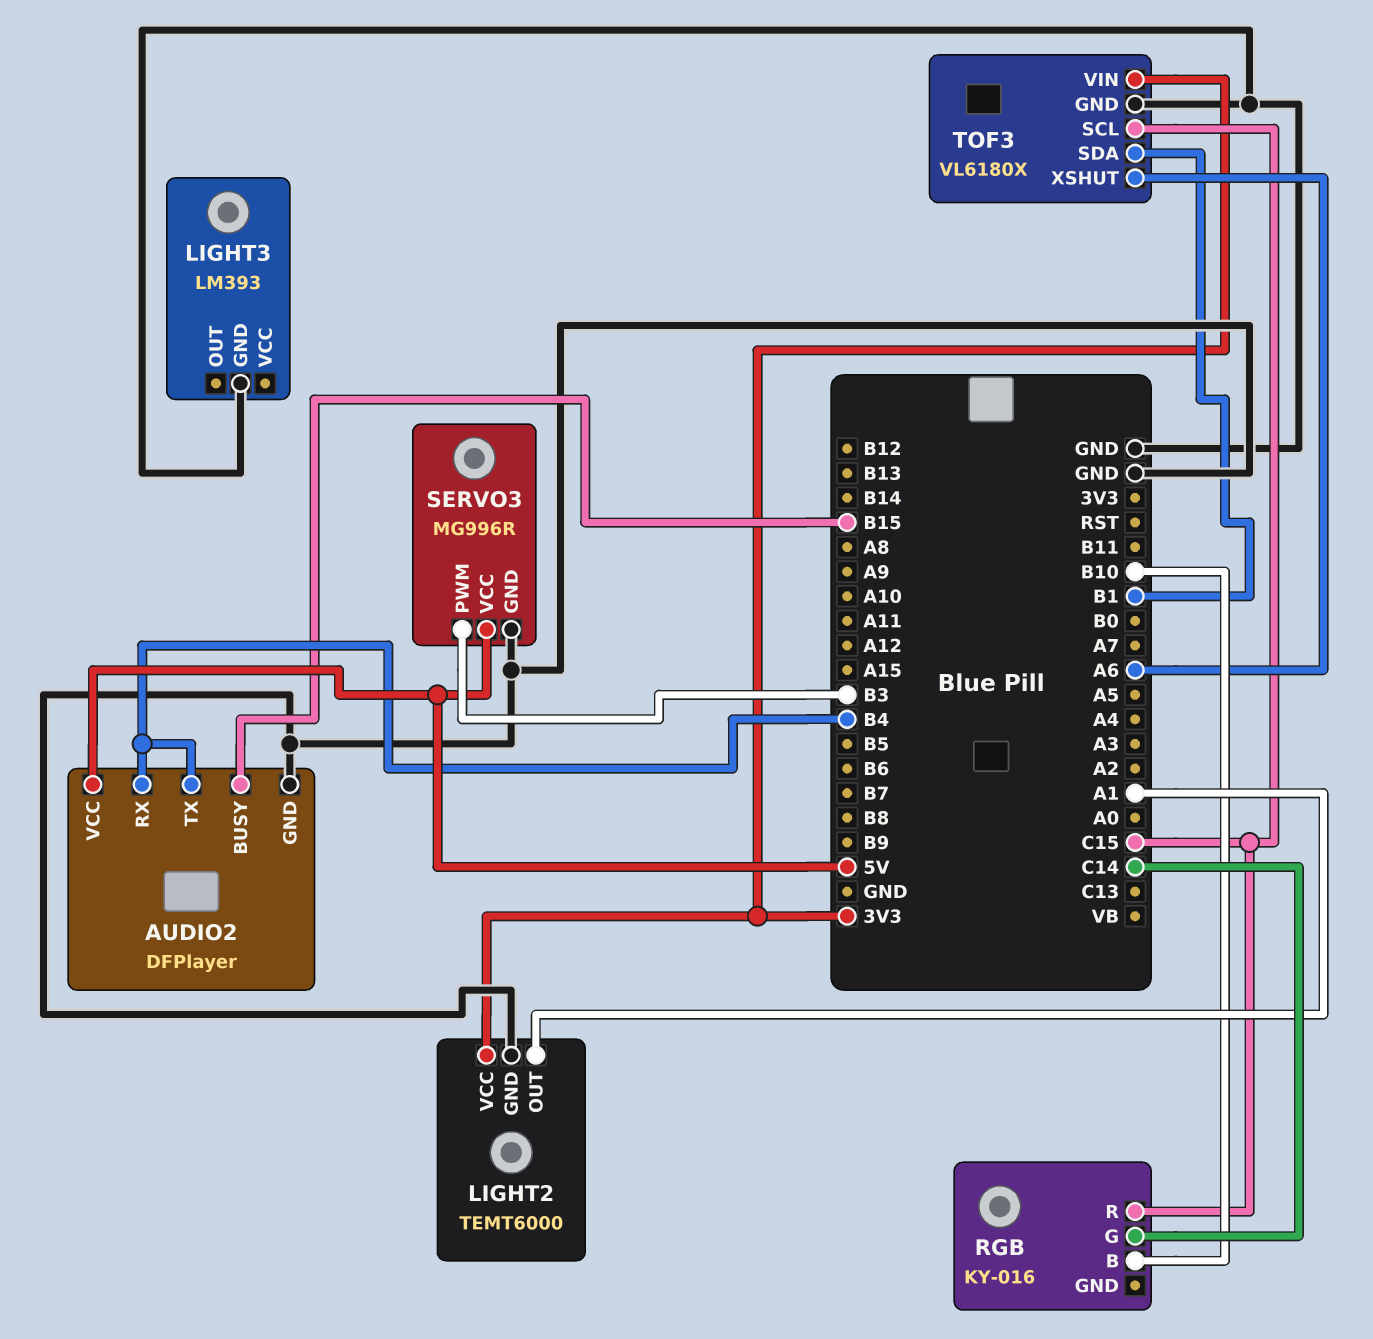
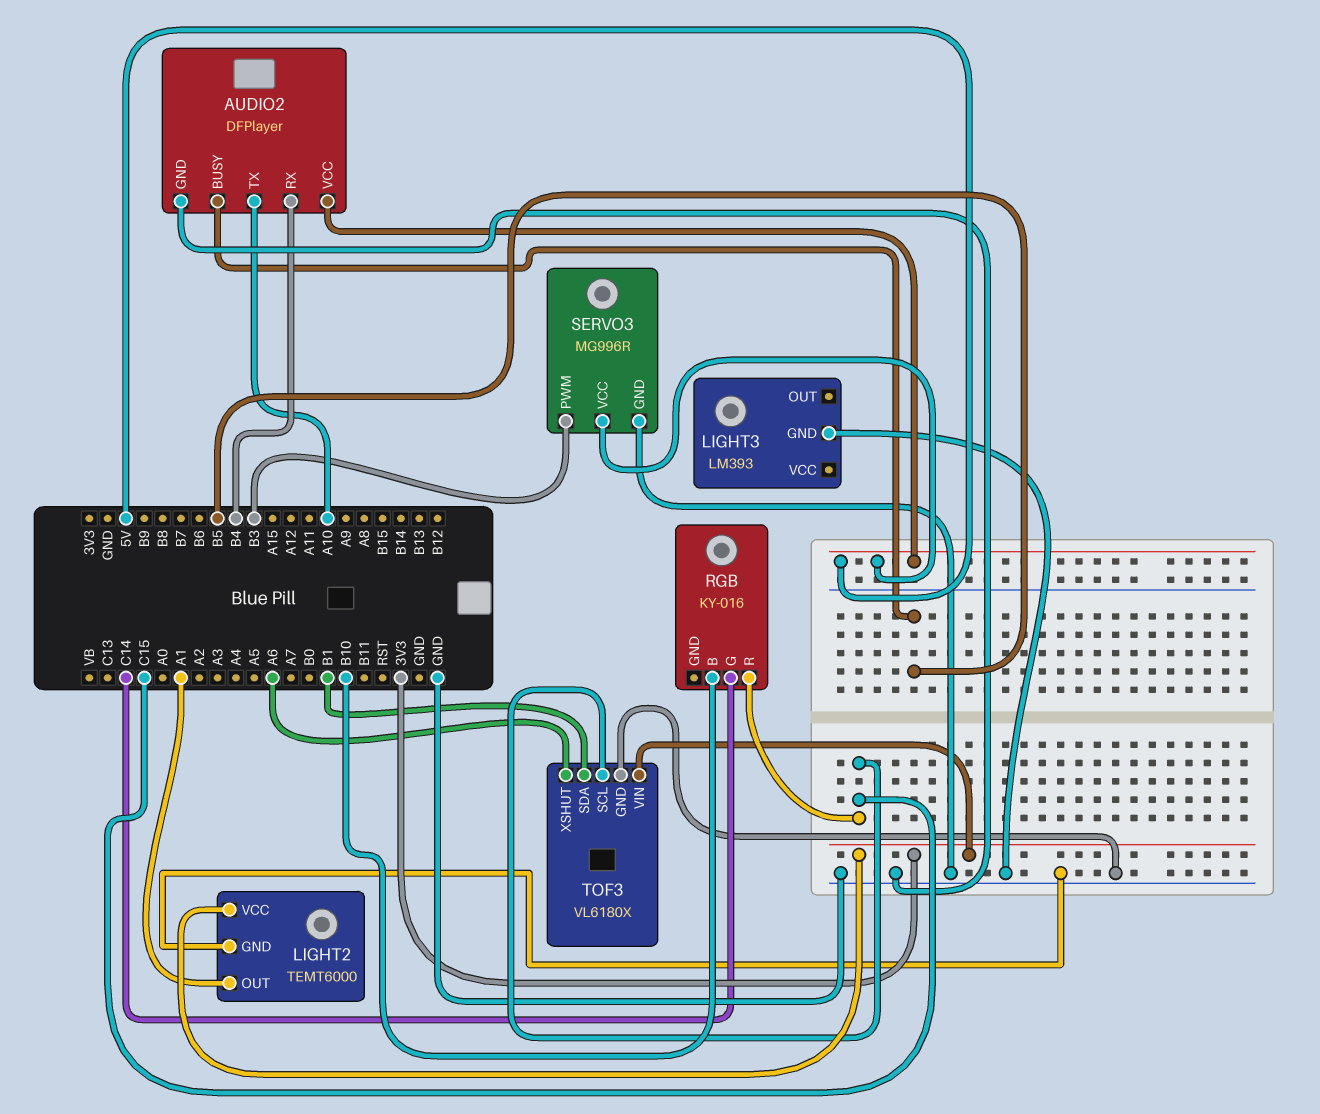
AUDIO2 pin BUSY: B15 -> B5
AUDIO2 pin TX: B4 -> A10

